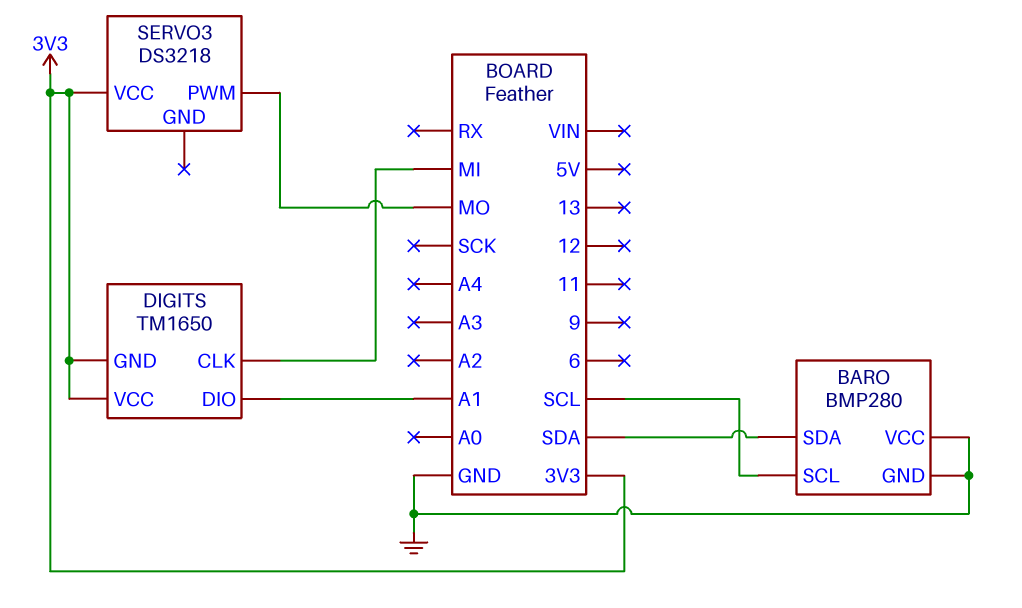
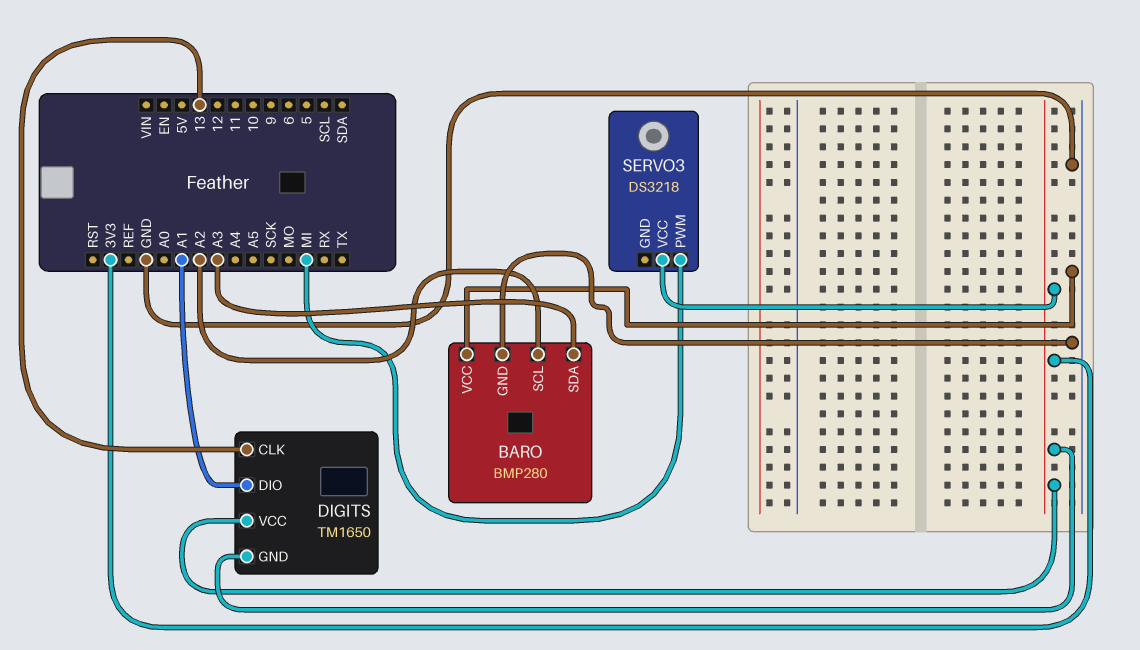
BARO pin SCL: SCL -> A2
BARO pin SDA: SDA -> A3
DIGITS pin CLK: MI -> 13
SERVO3 pin PWM: MO -> MI

